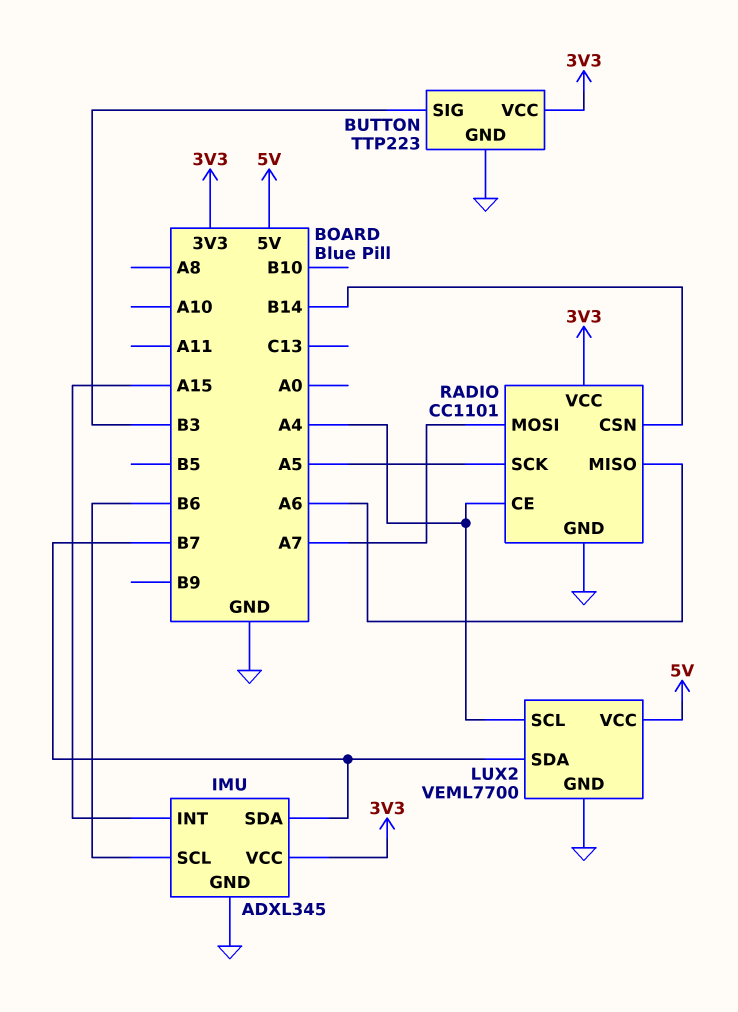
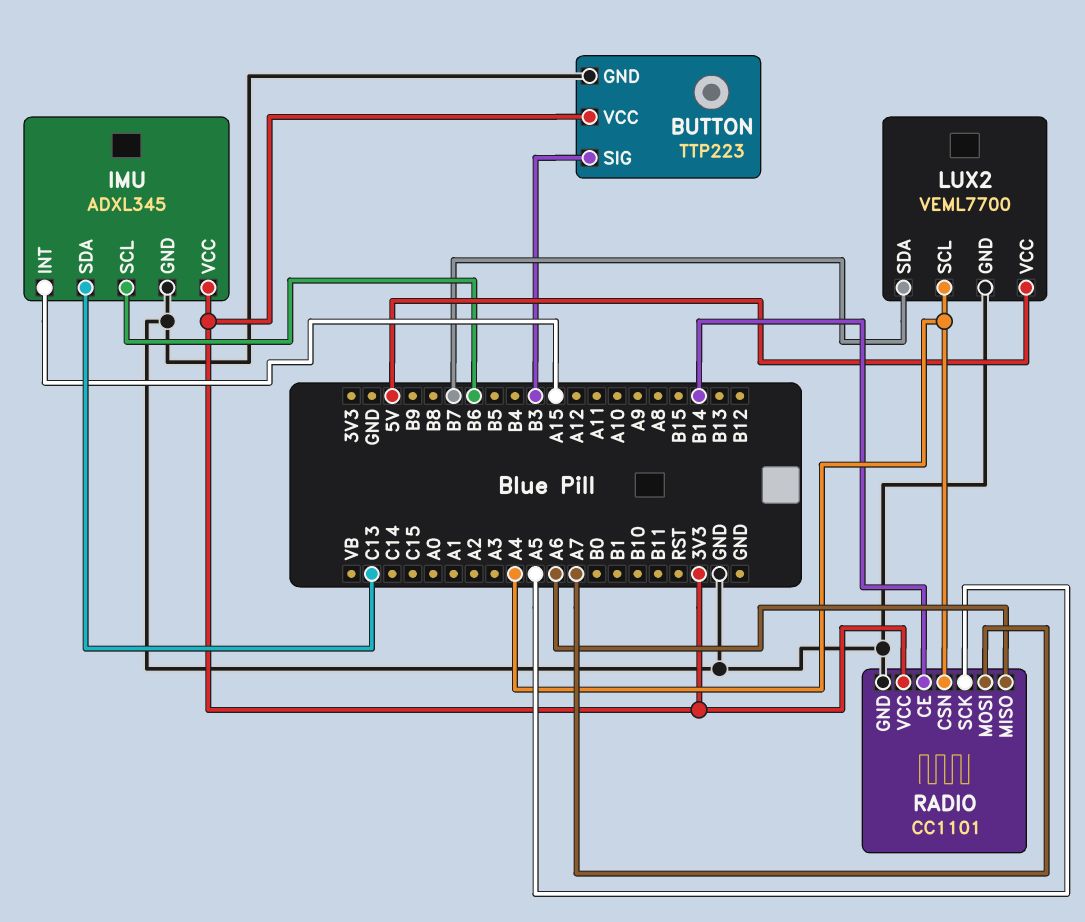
IMU pin SDA: B7 -> C13
RADIO pin CE: A4 -> B14
RADIO pin CSN: B14 -> A4

